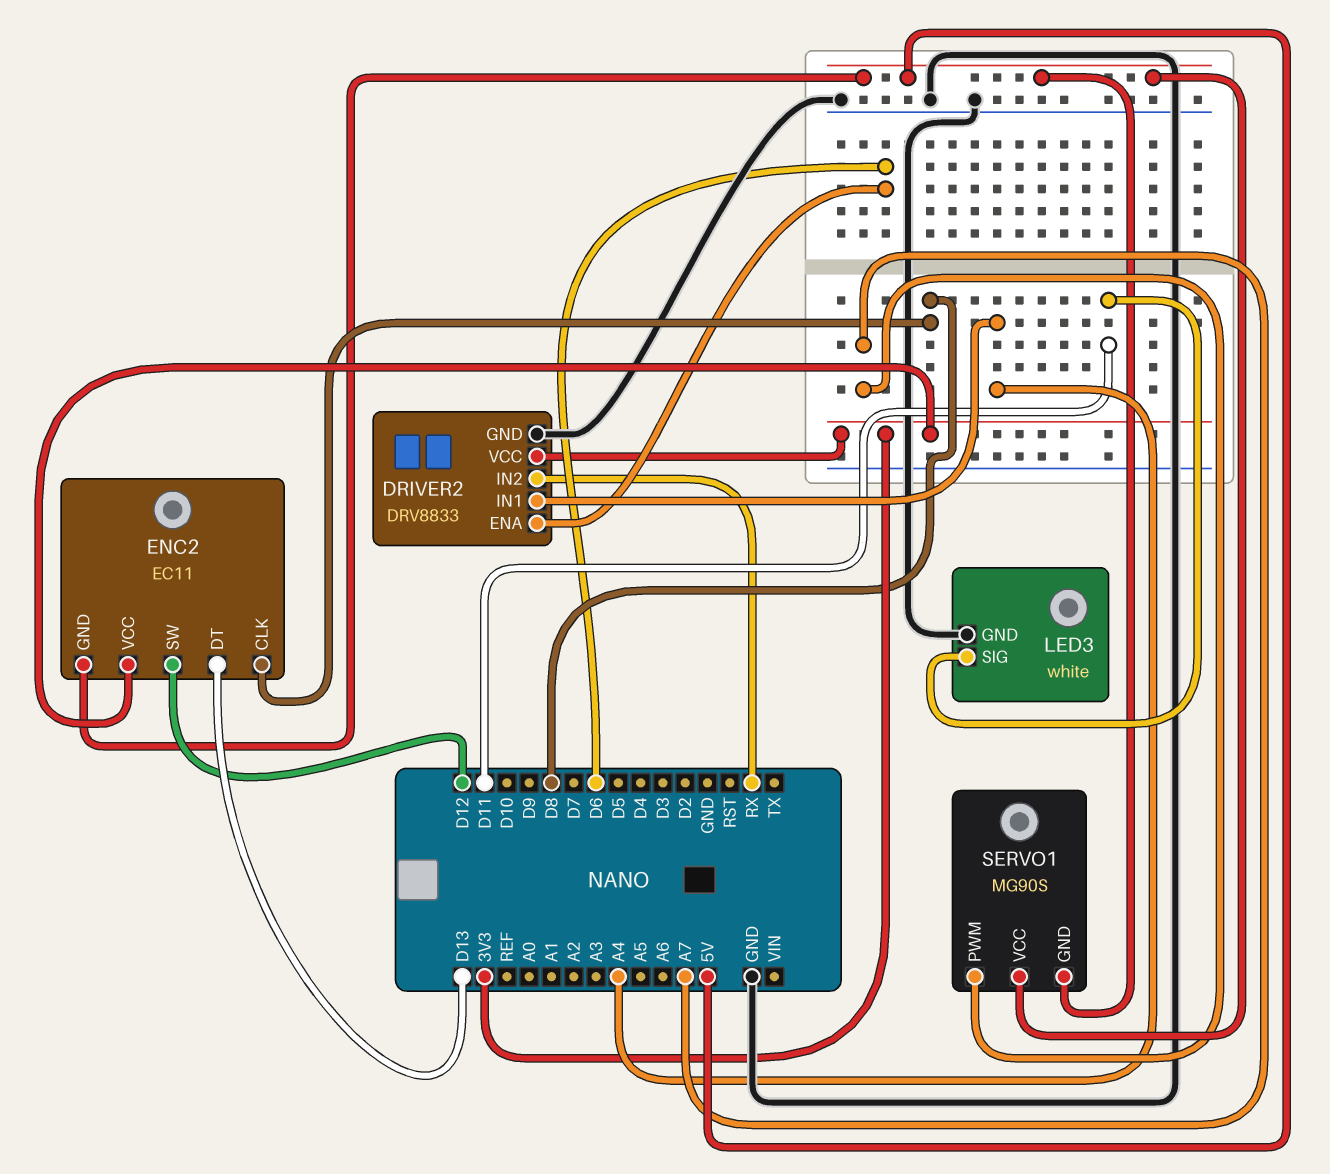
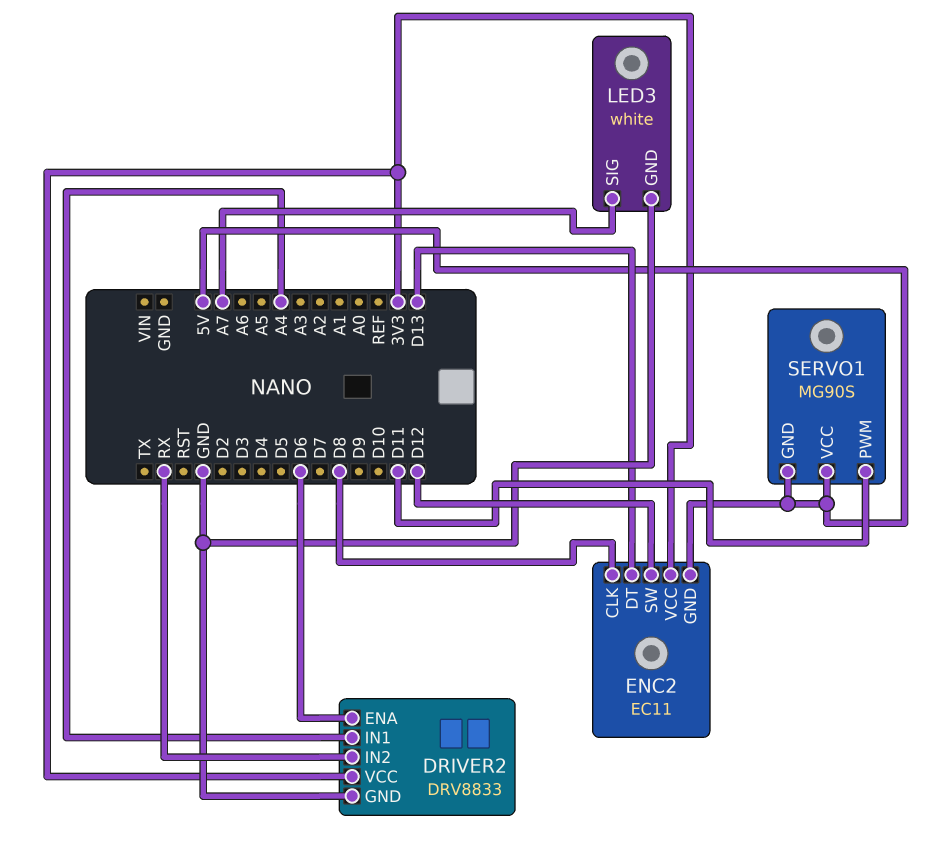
LED3 pin SIG: D11 -> A7
SERVO1 pin PWM: A7 -> D11

